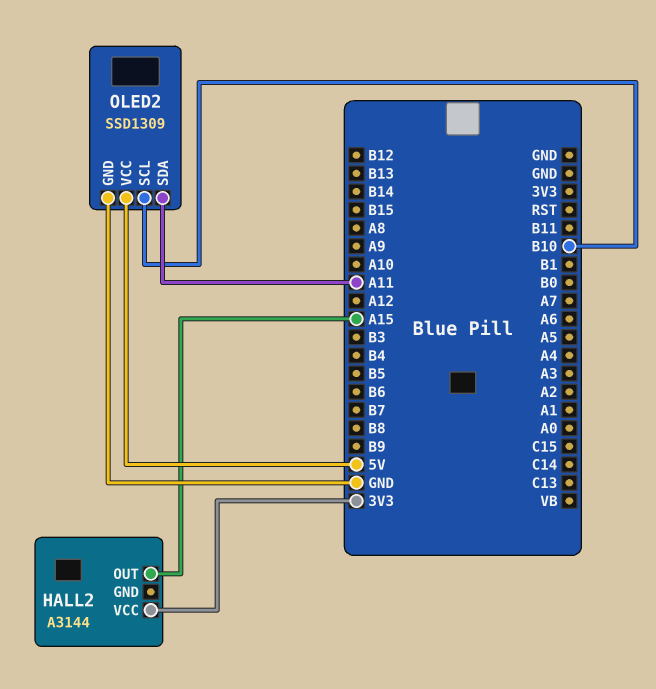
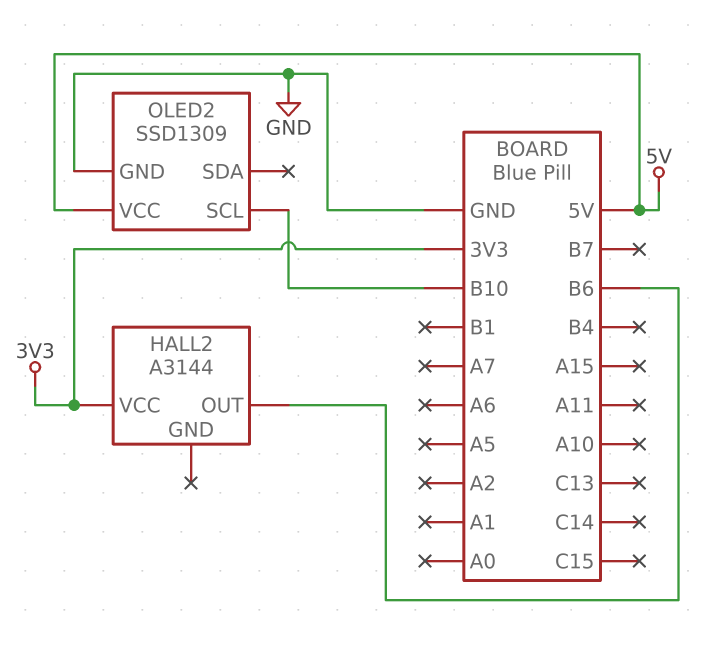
HALL2 pin OUT: A15 -> B6
OLED2 pin SDA: A11 -> none

